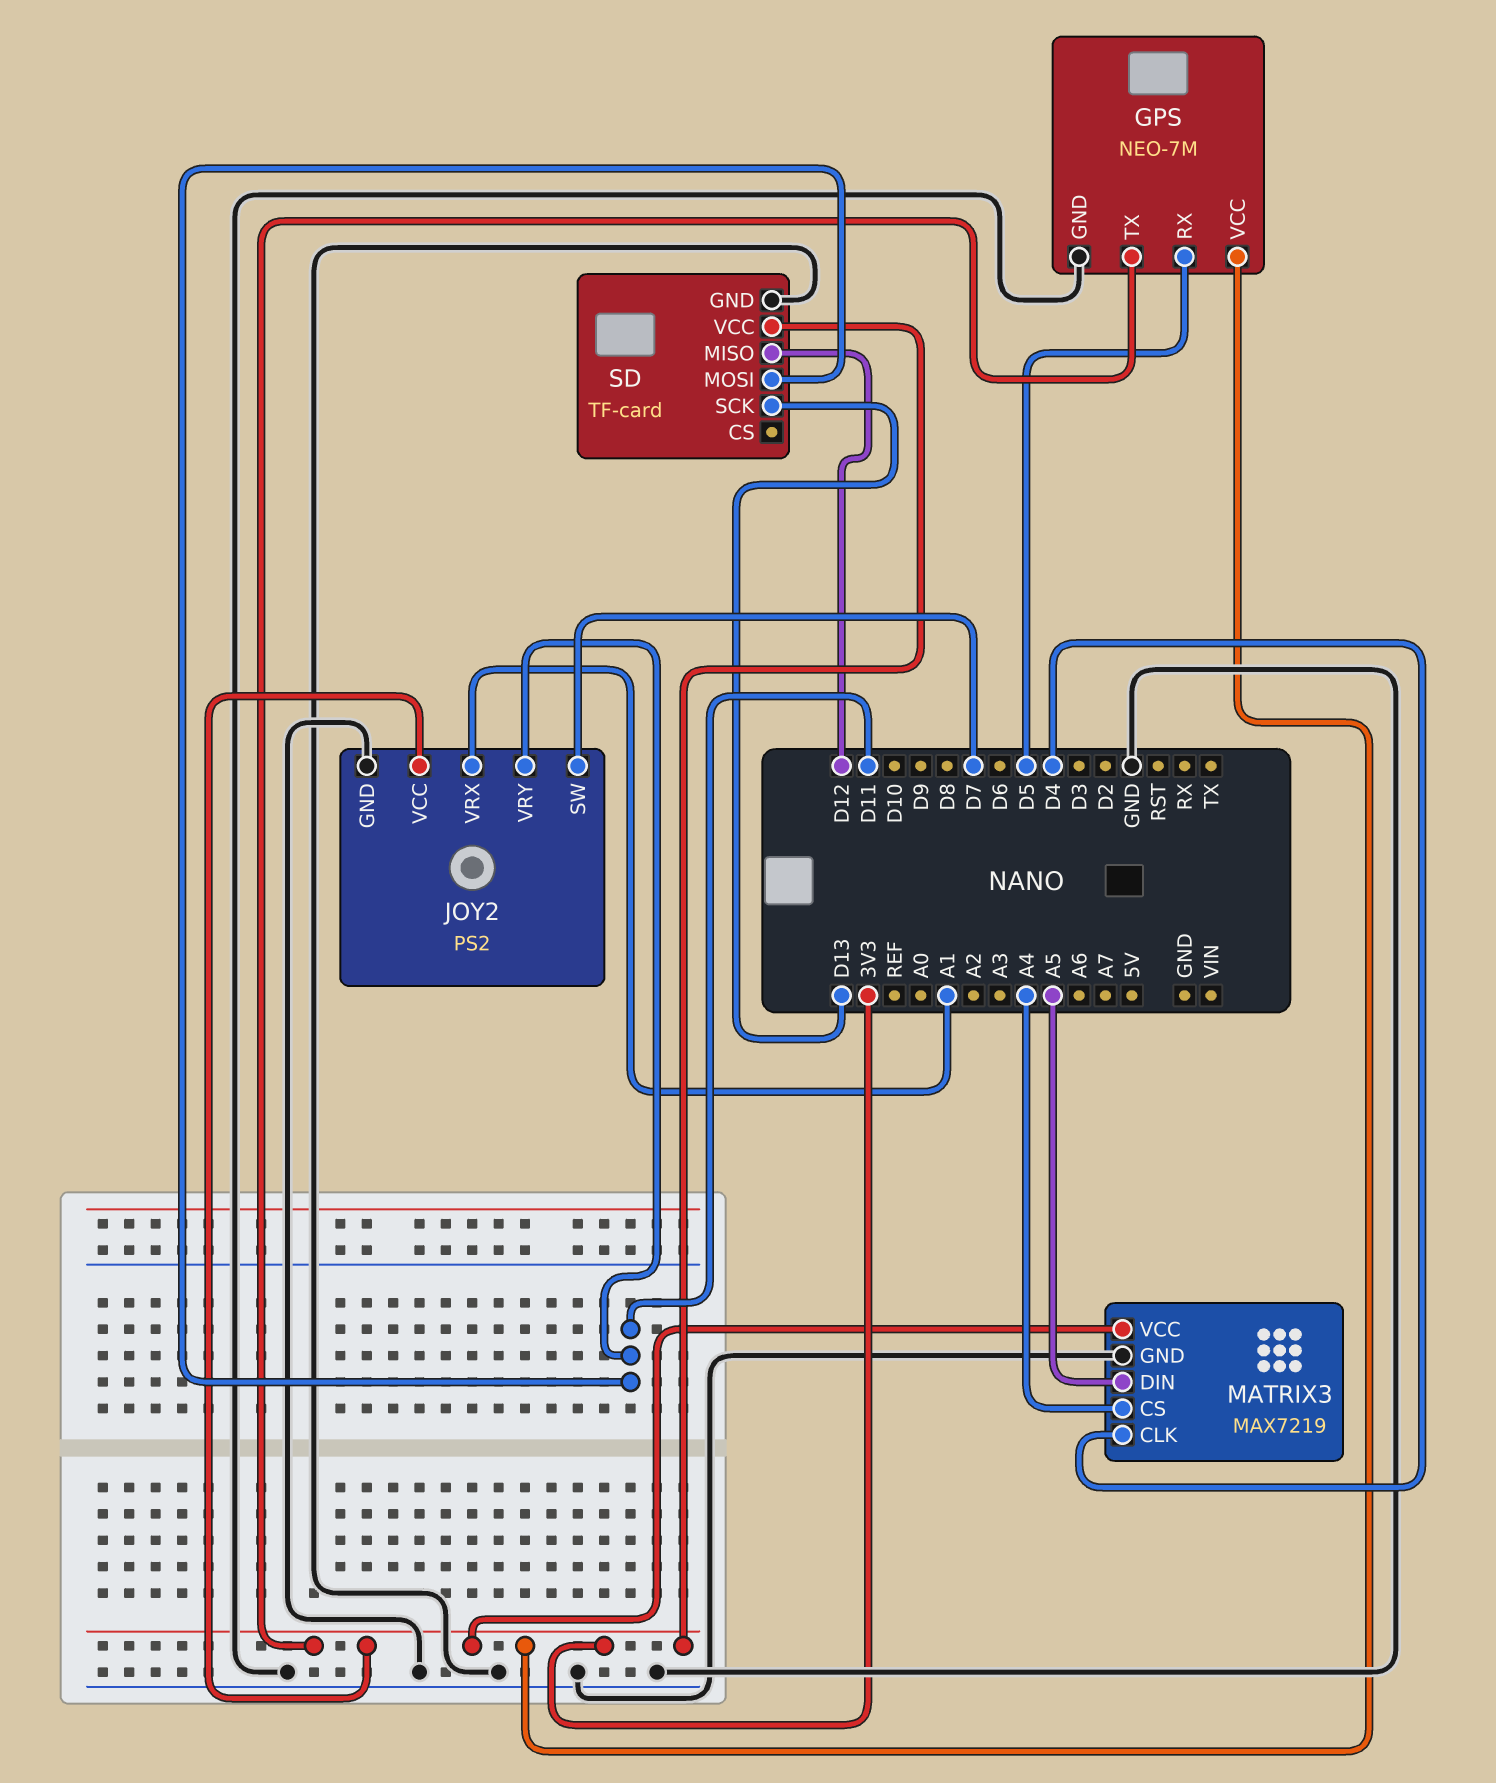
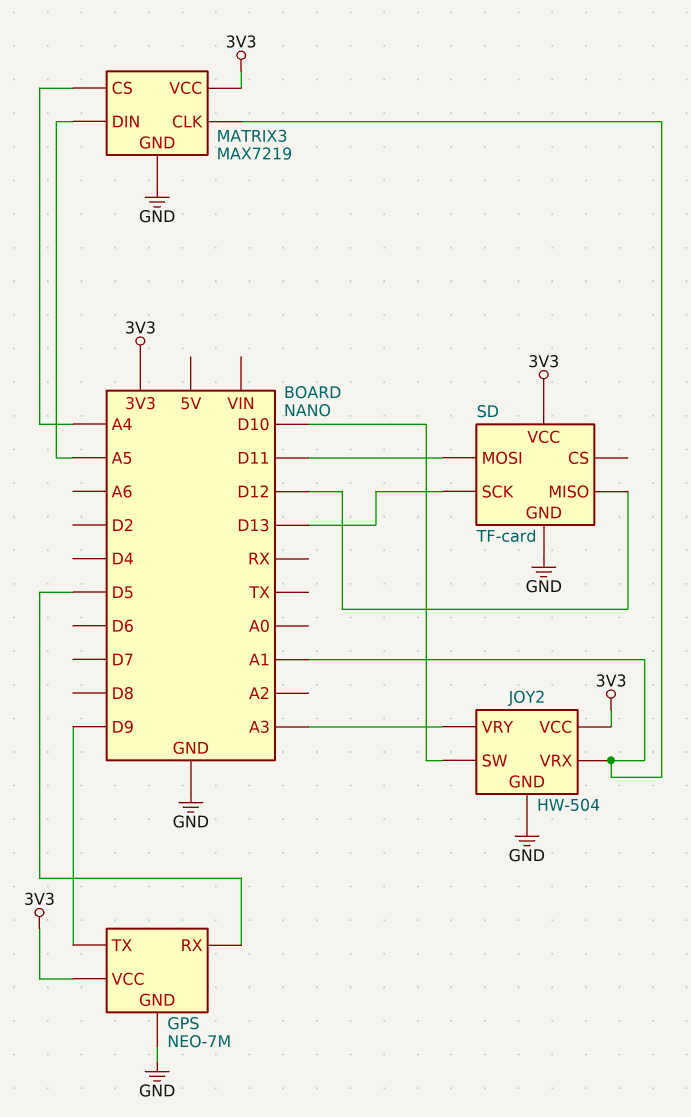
GPS pin TX: 3V3 -> D9
JOY2: PS2 -> HW-504
JOY2 pin SW: D7 -> D10
JOY2 pin VRY: D11 -> A3
MATRIX3 pin CLK: D4 -> A1

